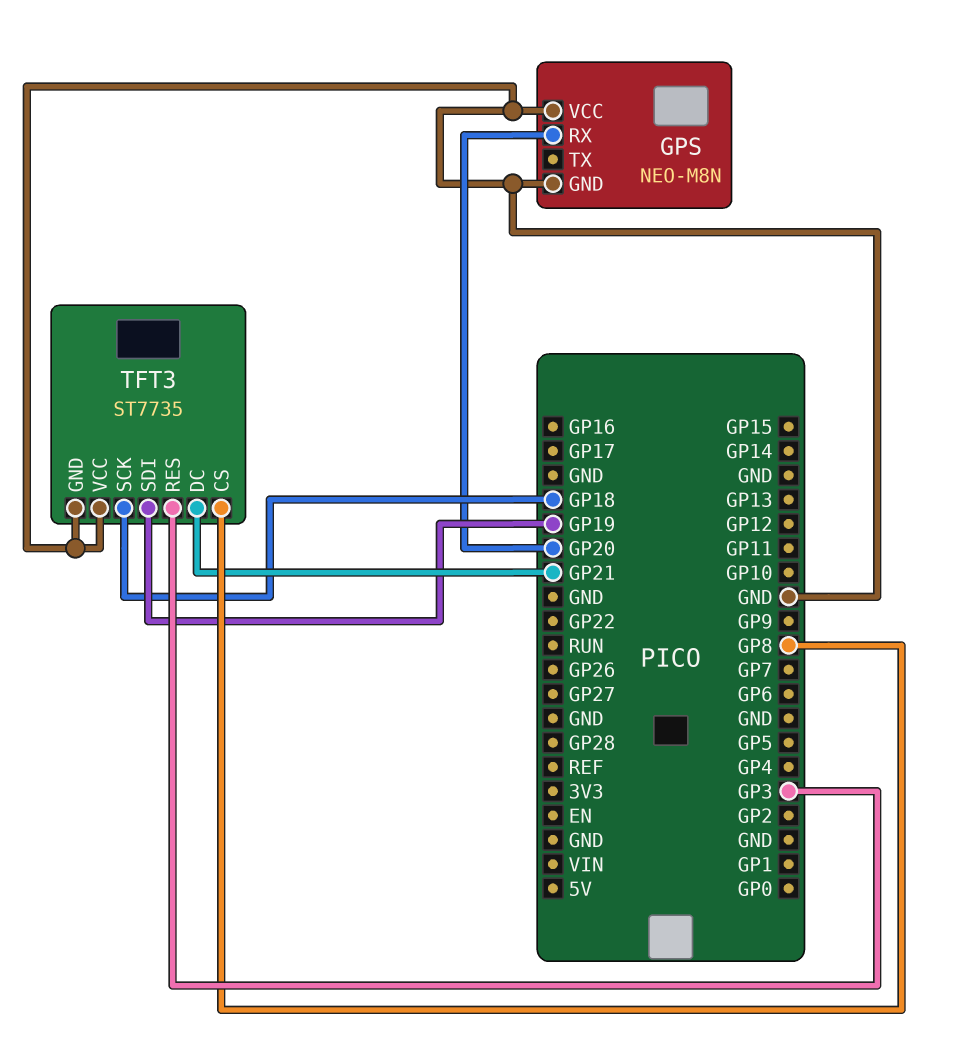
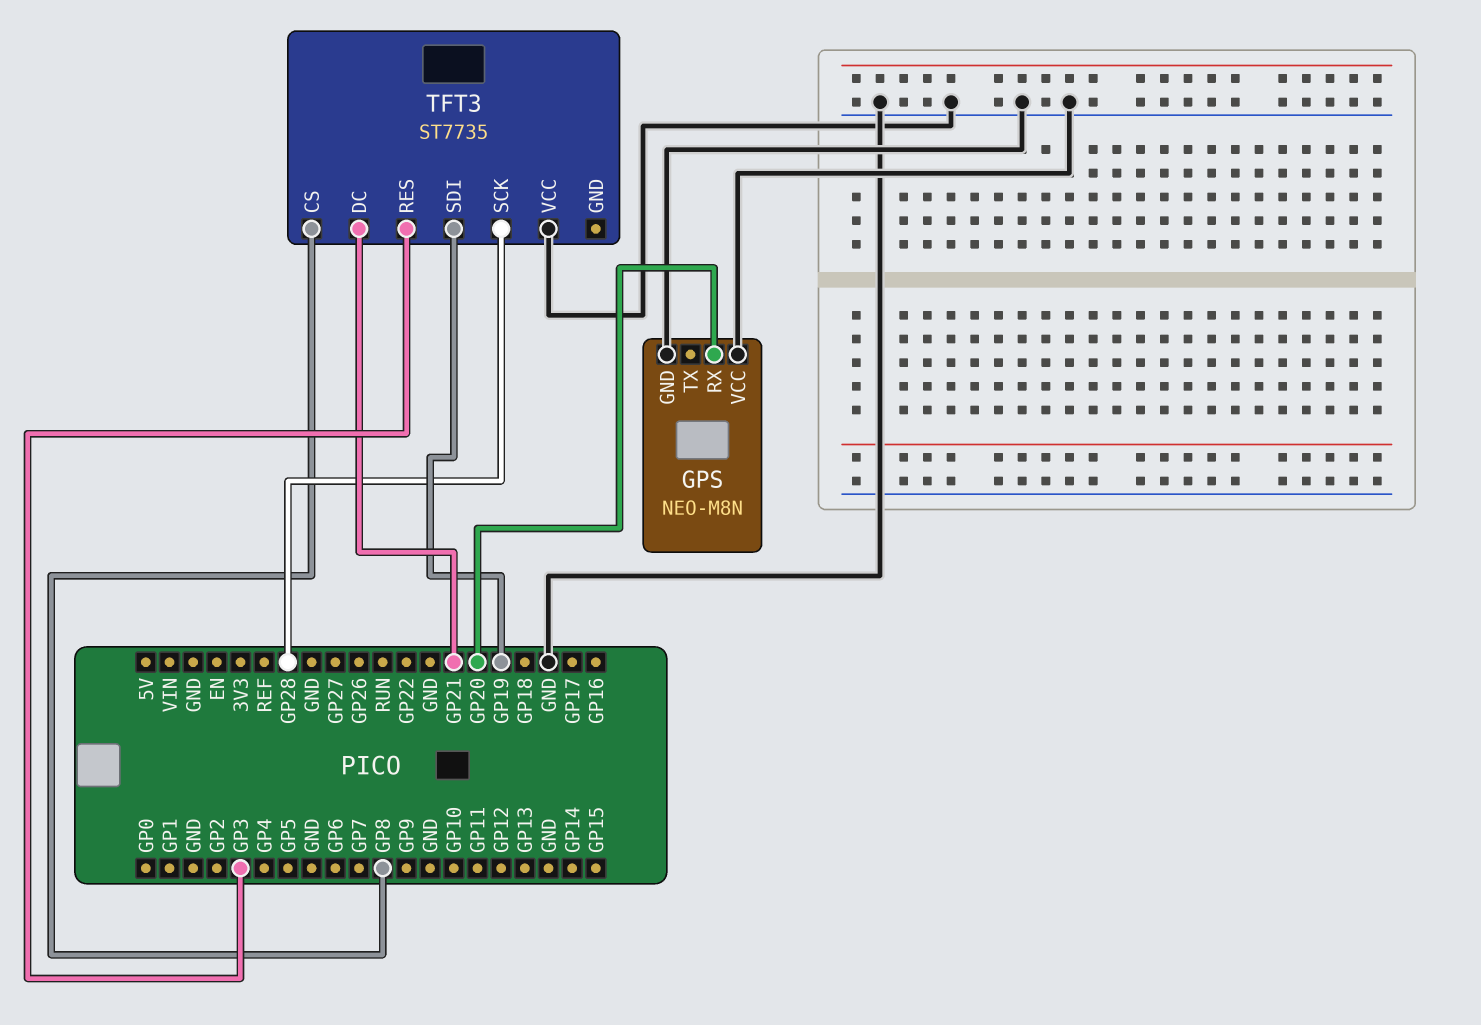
TFT3 pin GND: GND -> none
TFT3 pin SCK: GP18 -> GP28

